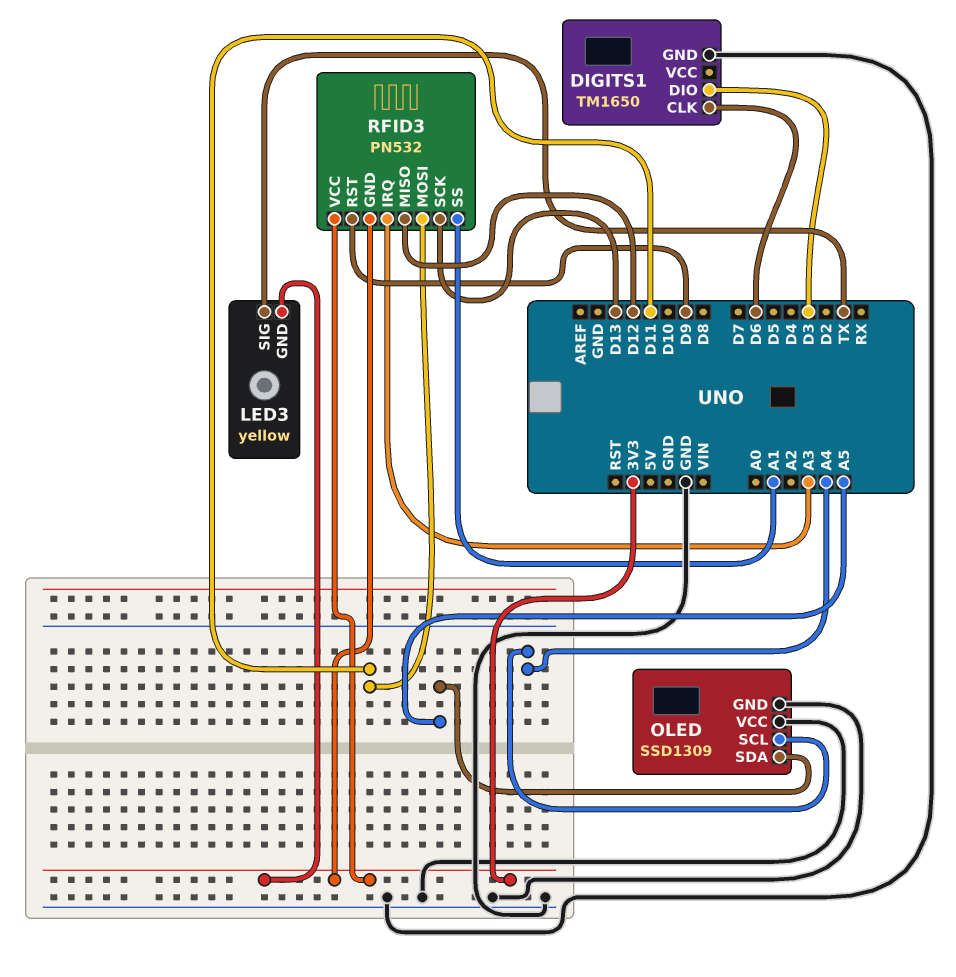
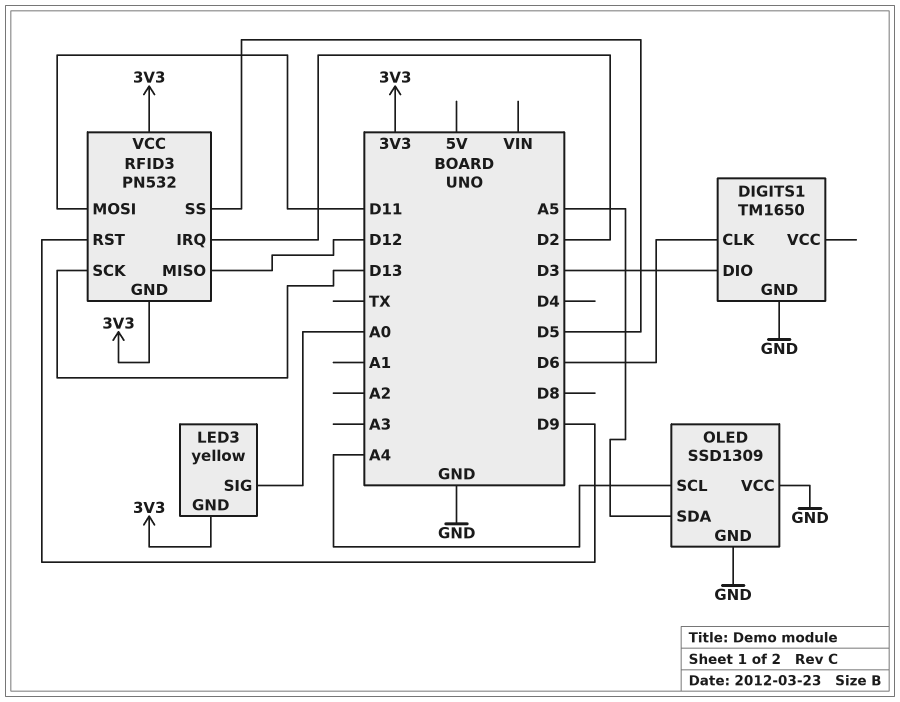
LED3 pin SIG: TX -> A0
RFID3 pin IRQ: A3 -> D2
RFID3 pin SS: A1 -> D5

